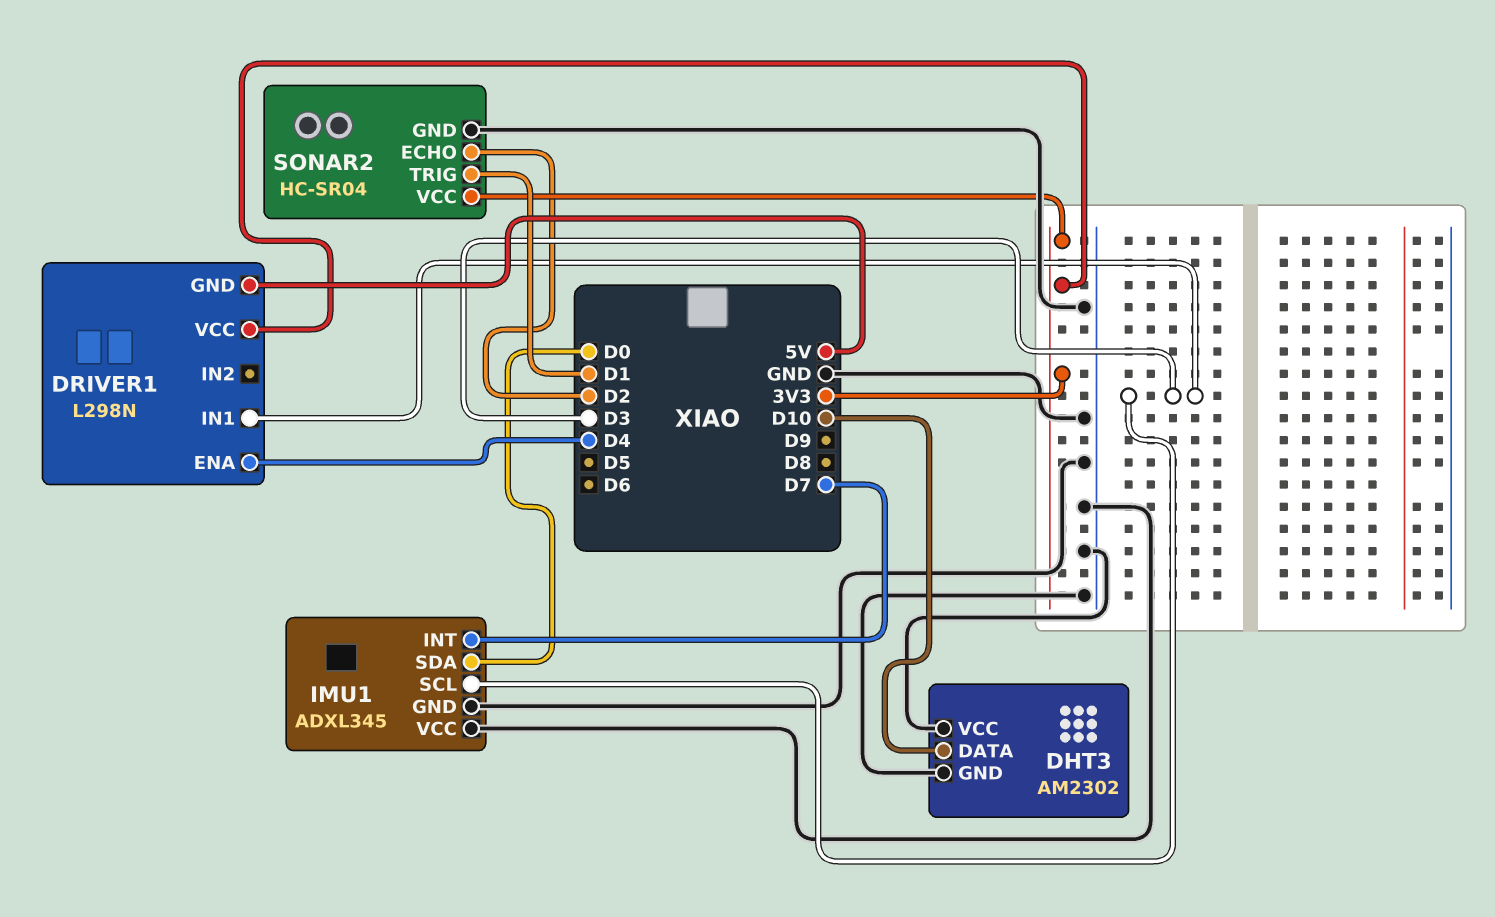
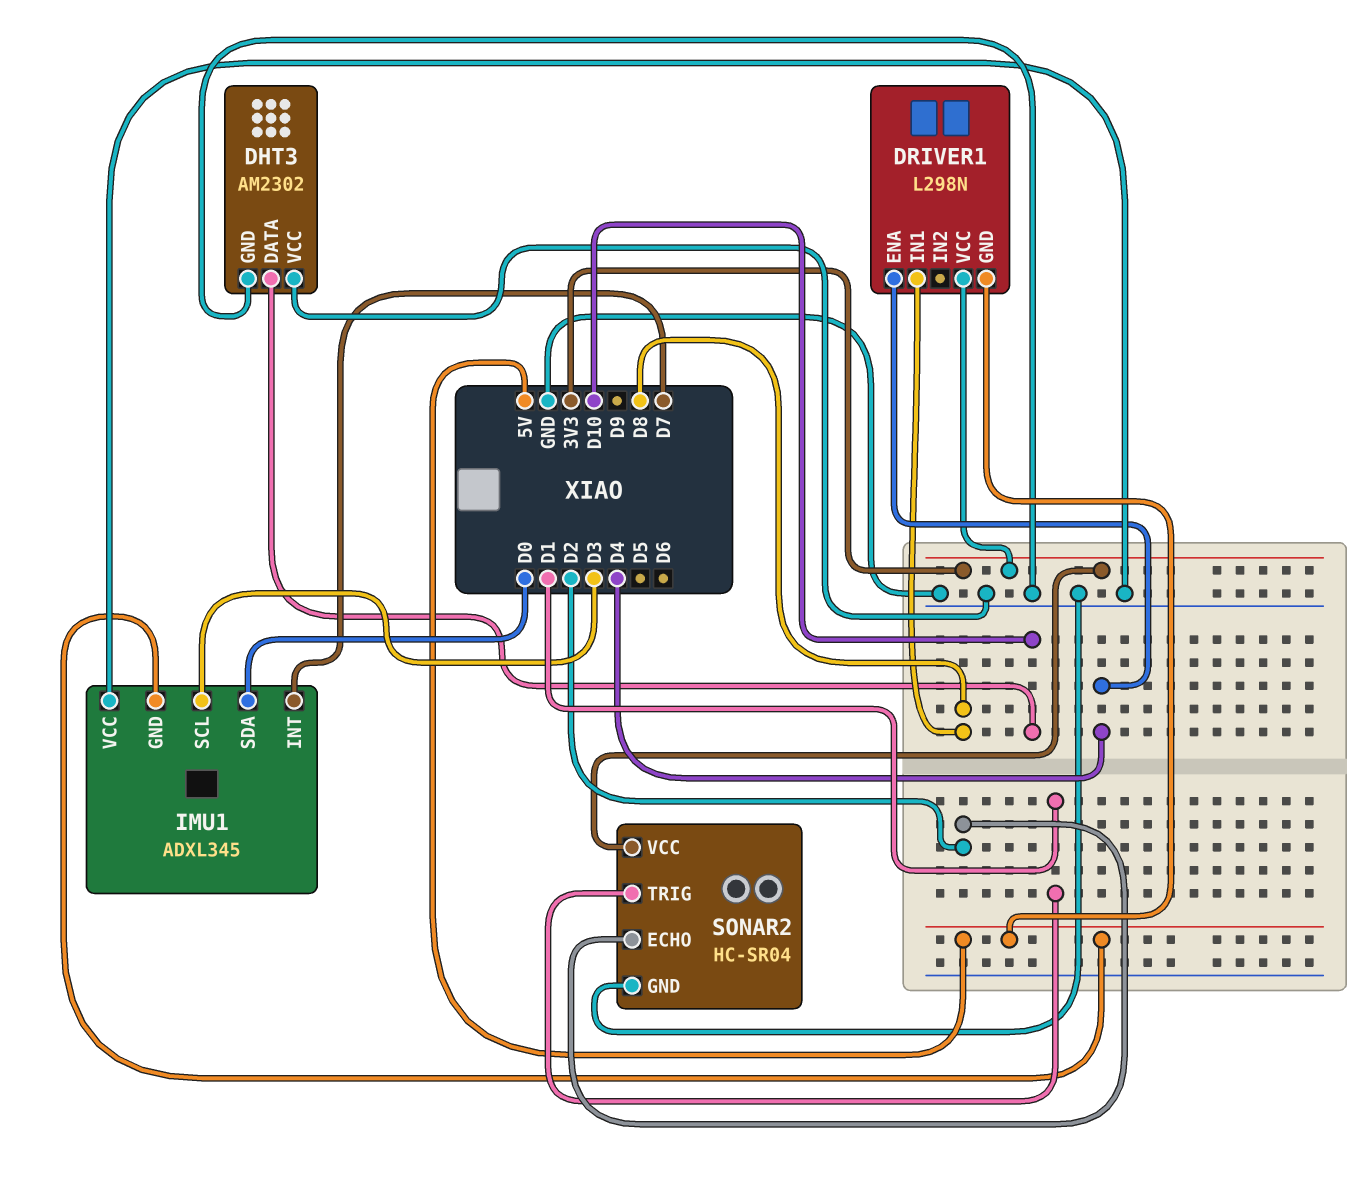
DRIVER1 pin IN1: D3 -> D8
IMU1 pin GND: GND -> 5V

